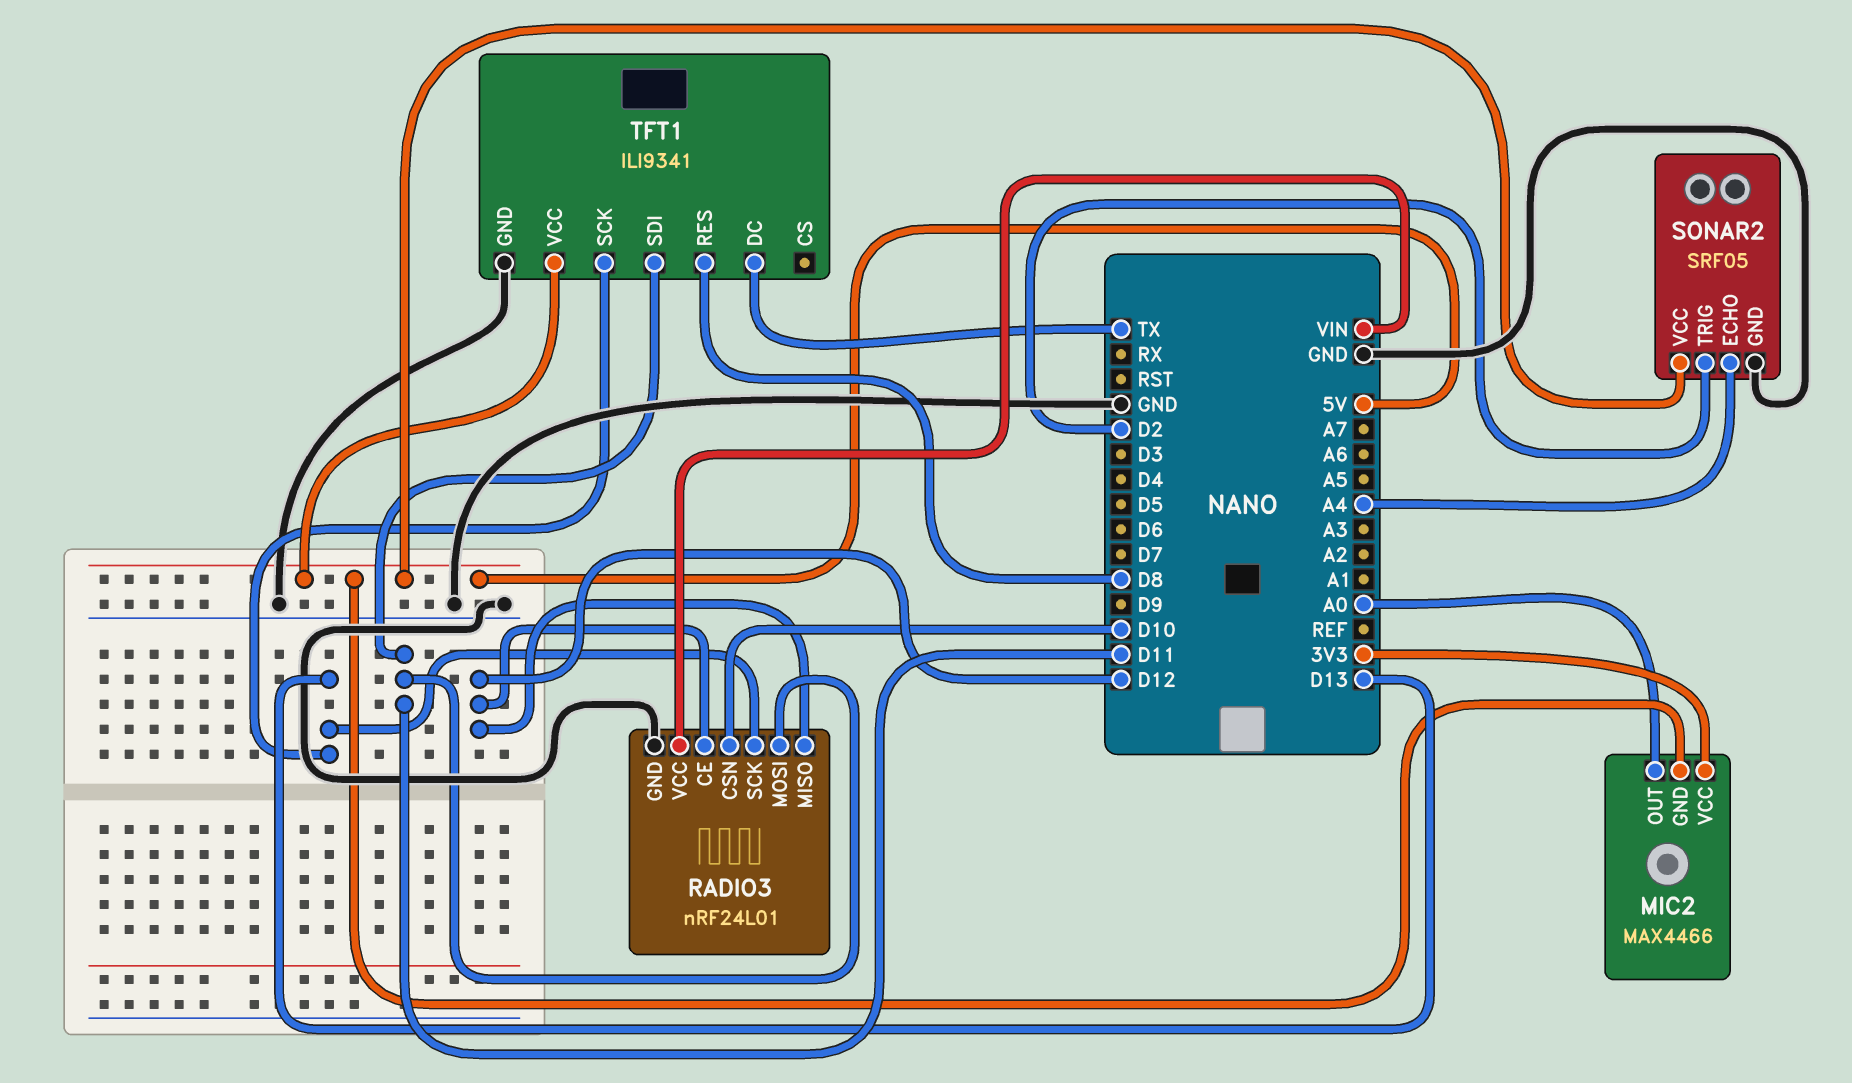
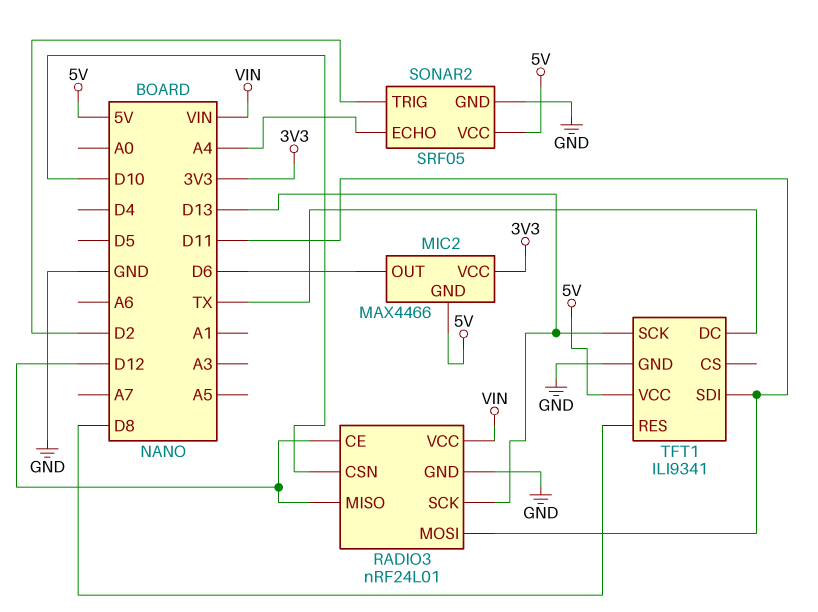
MIC2 pin OUT: A0 -> D6

